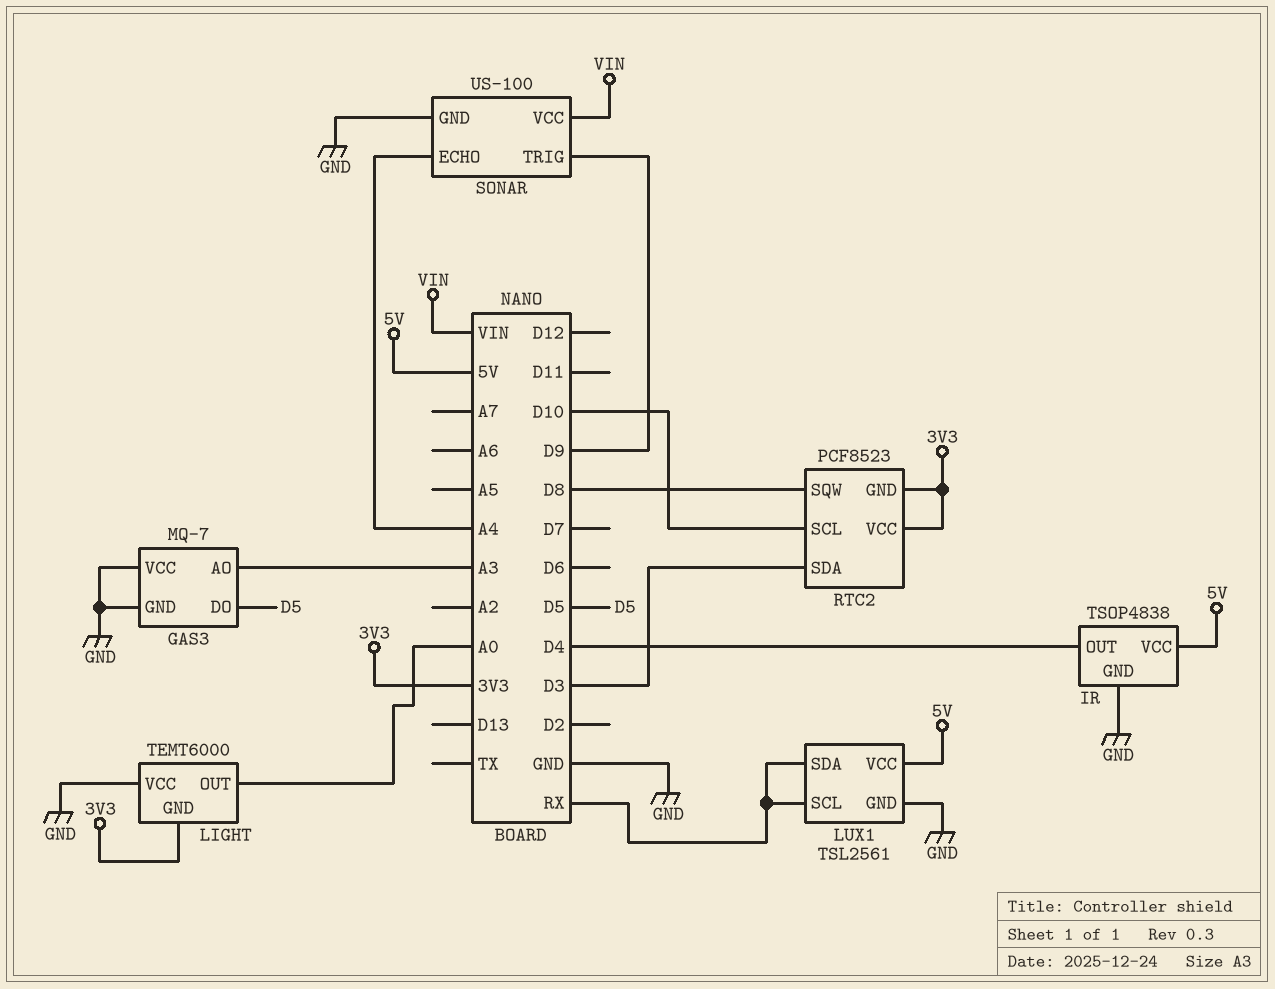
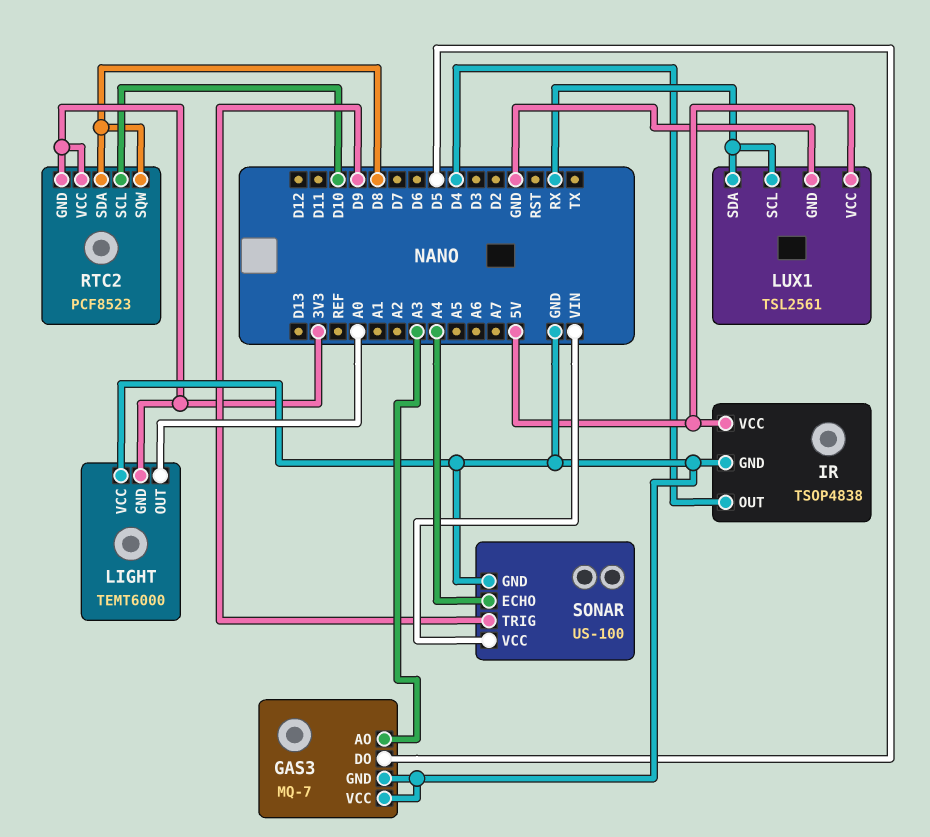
RTC2 pin SDA: D3 -> D8

